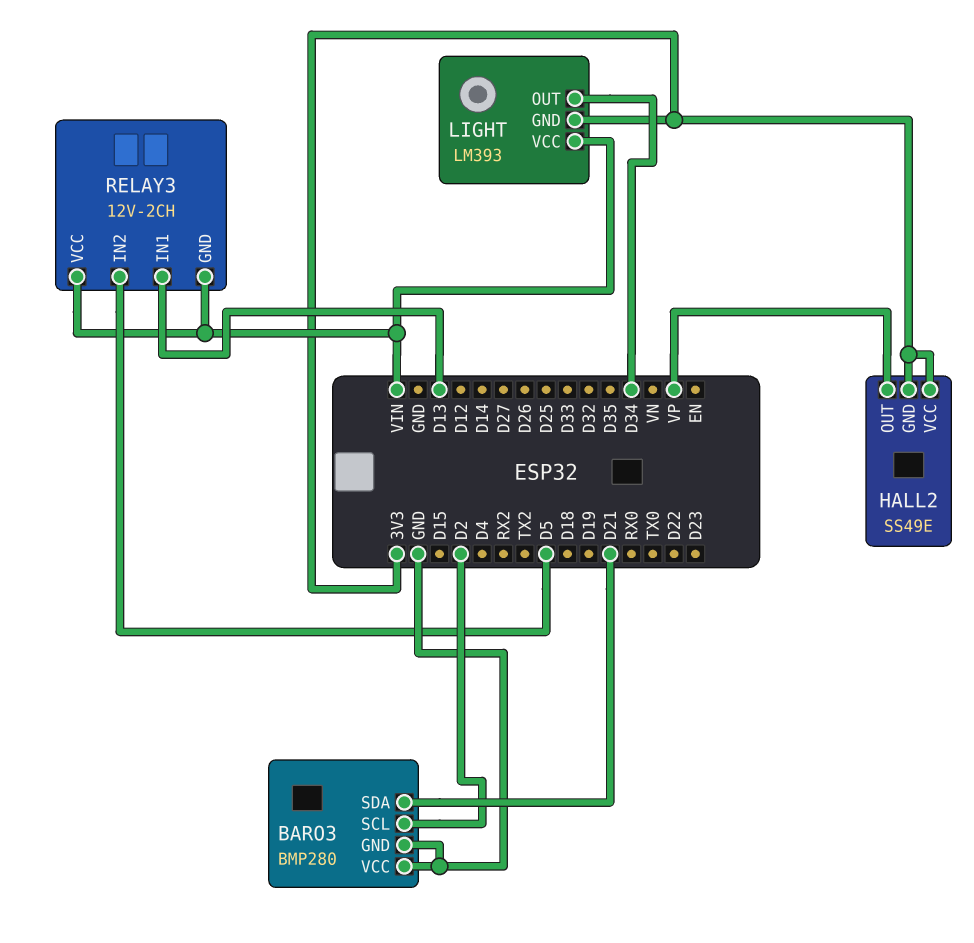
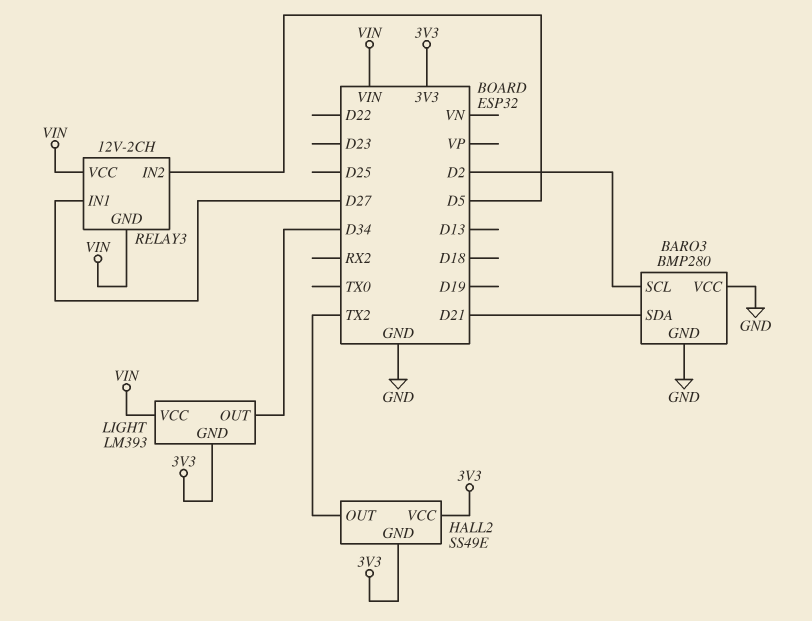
HALL2 pin OUT: VP -> TX2
RELAY3 pin IN1: D13 -> D27

